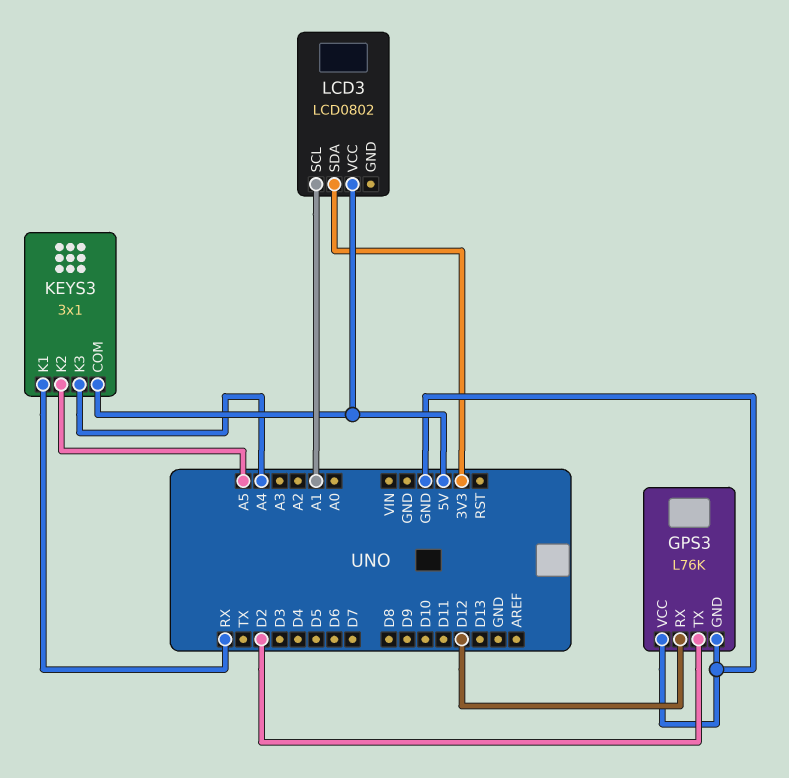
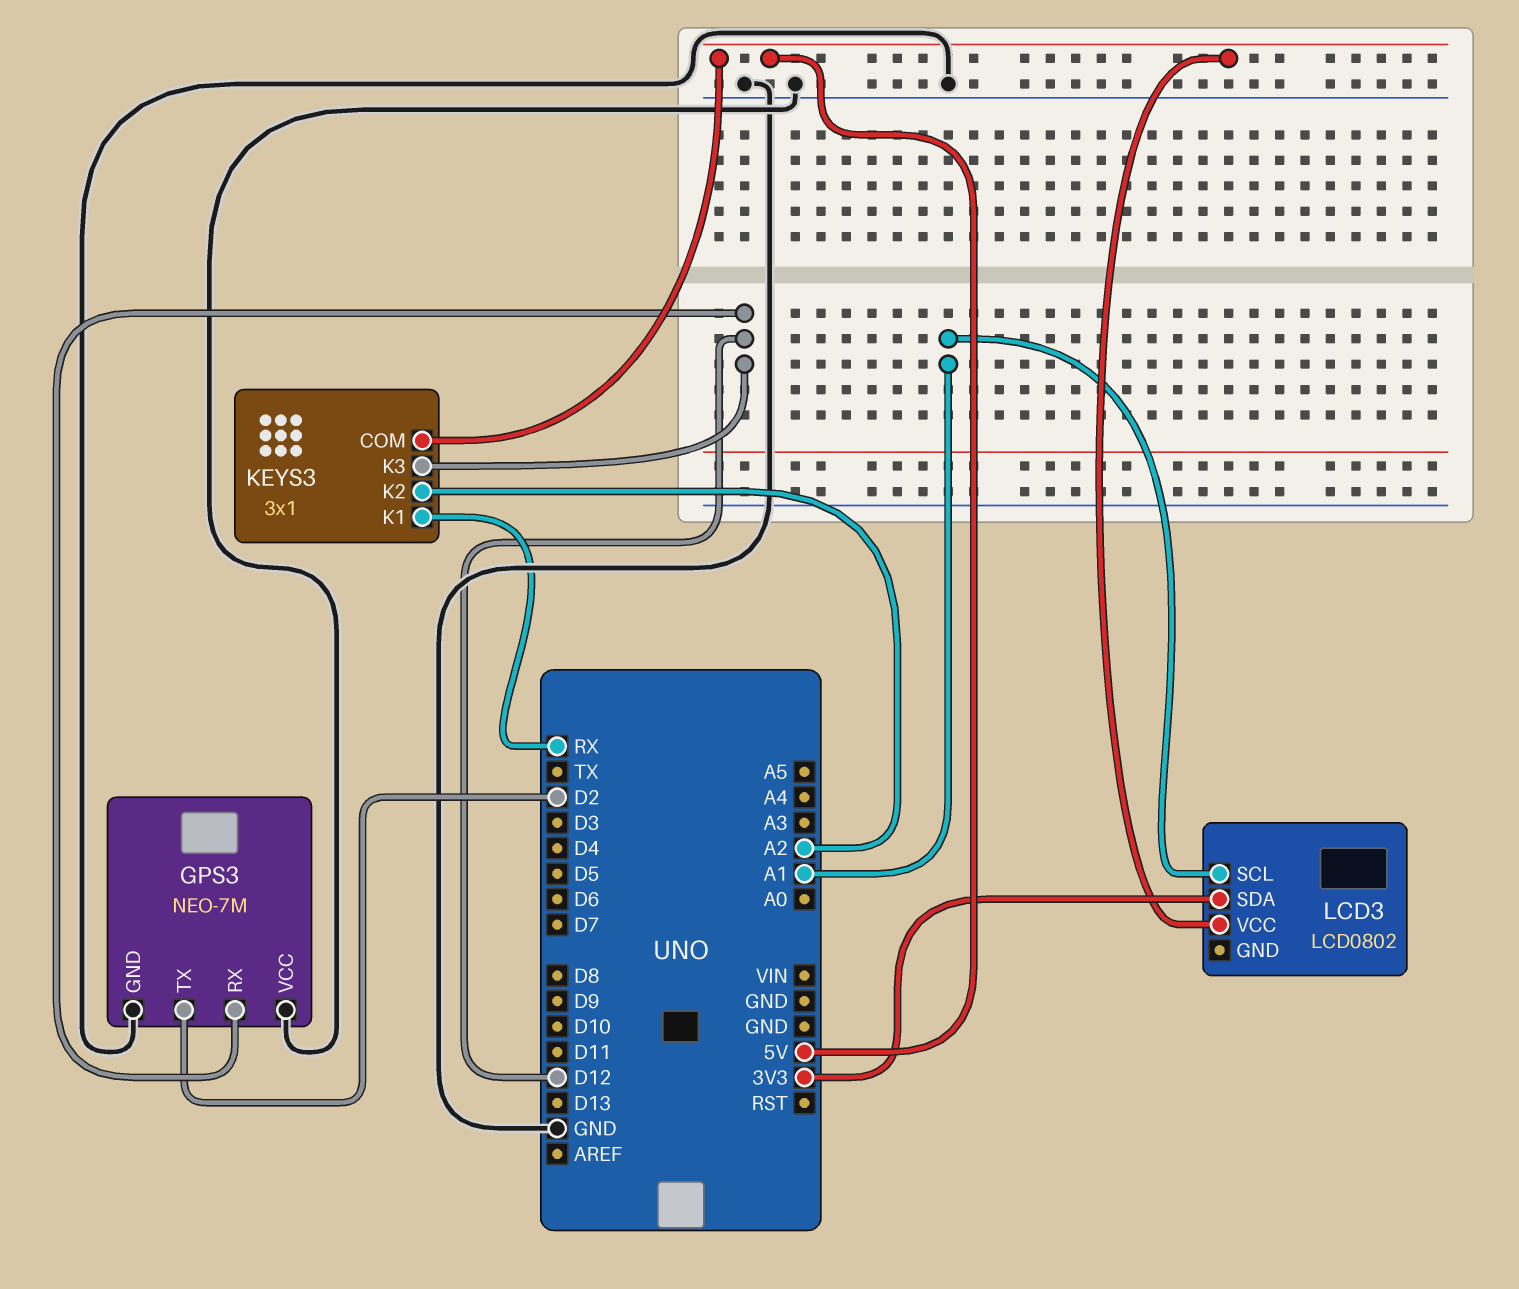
GPS3: L76K -> NEO-7M
KEYS3 pin K2: A5 -> A2
KEYS3 pin K3: A4 -> D12

